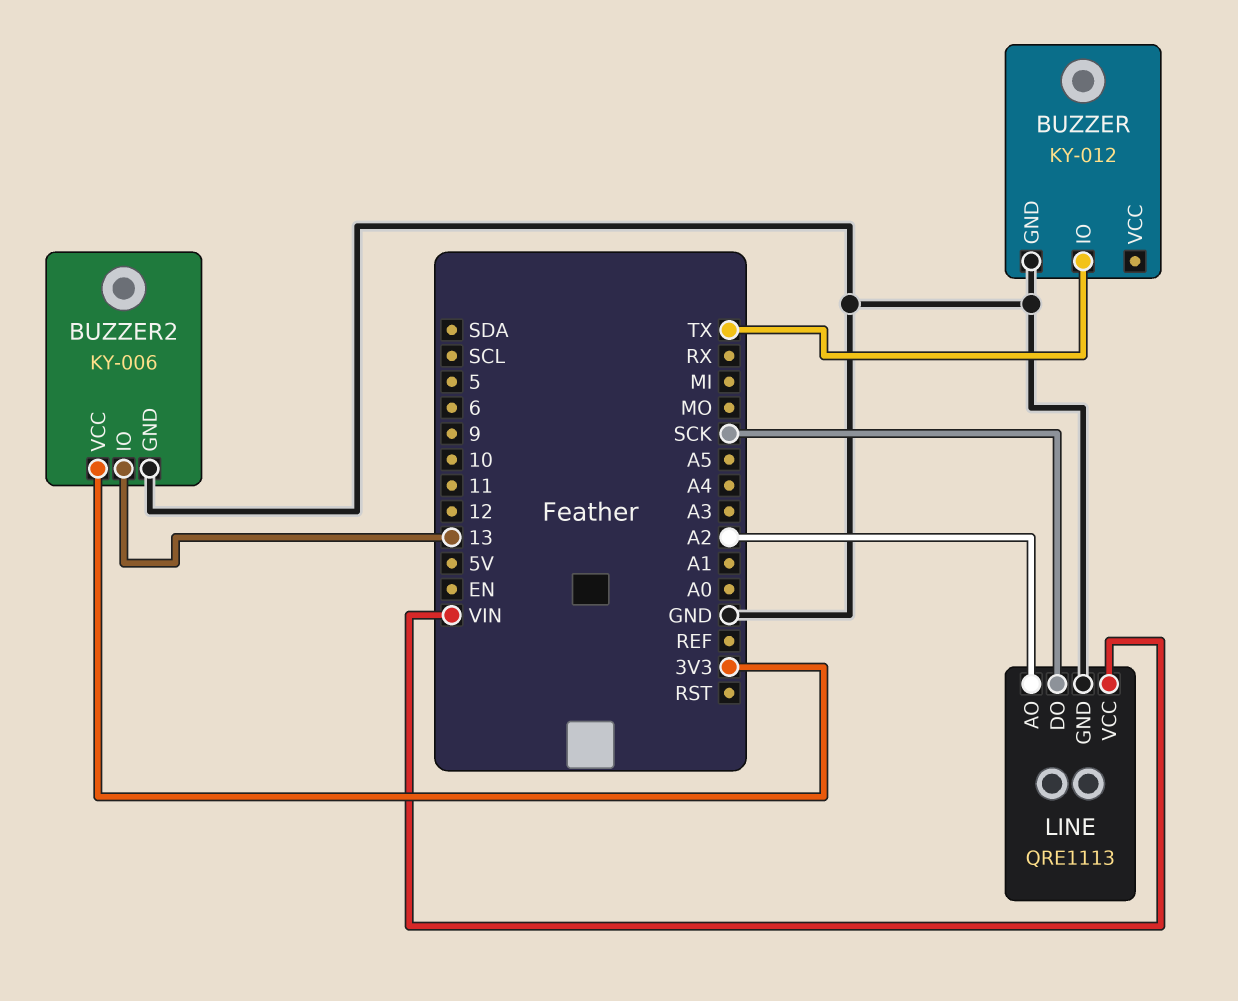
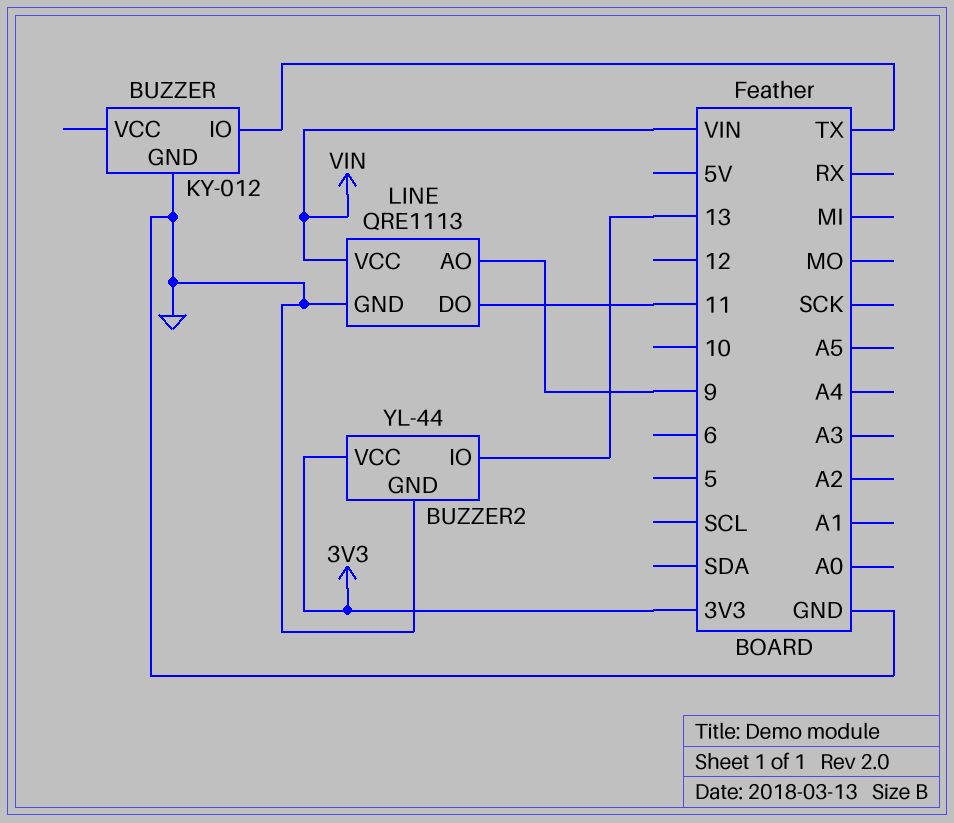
BUZZER2: KY-006 -> YL-44
LINE pin AO: A2 -> 9
LINE pin DO: SCK -> 11

